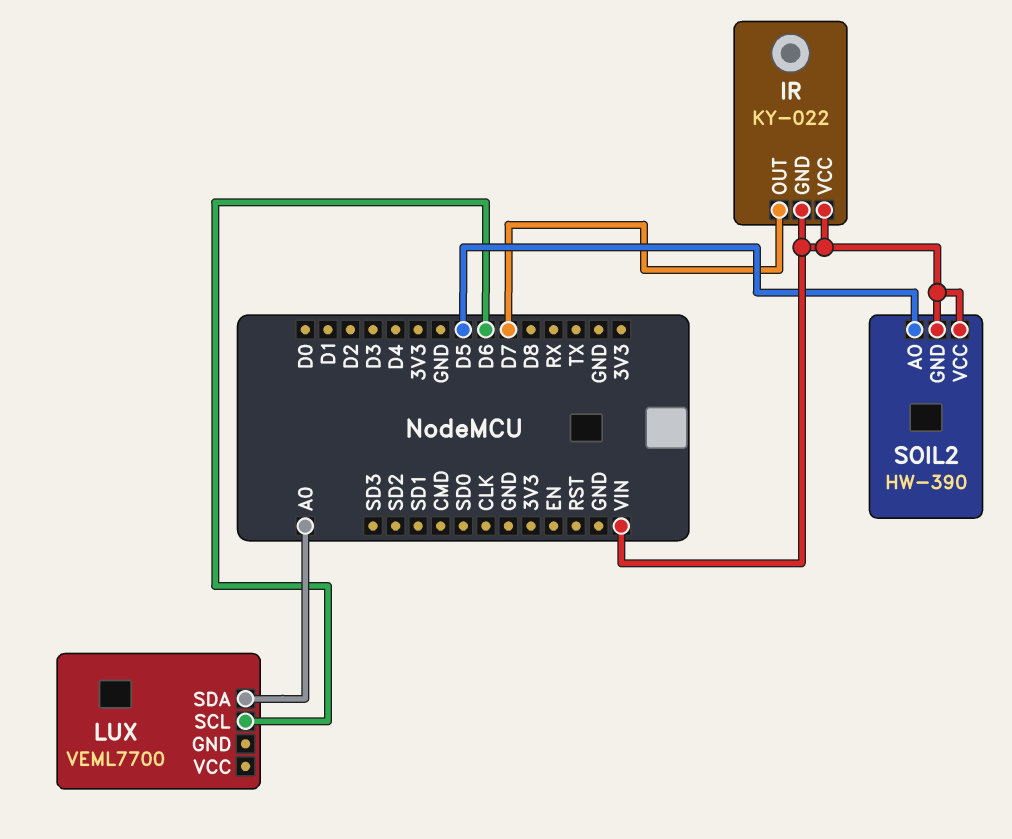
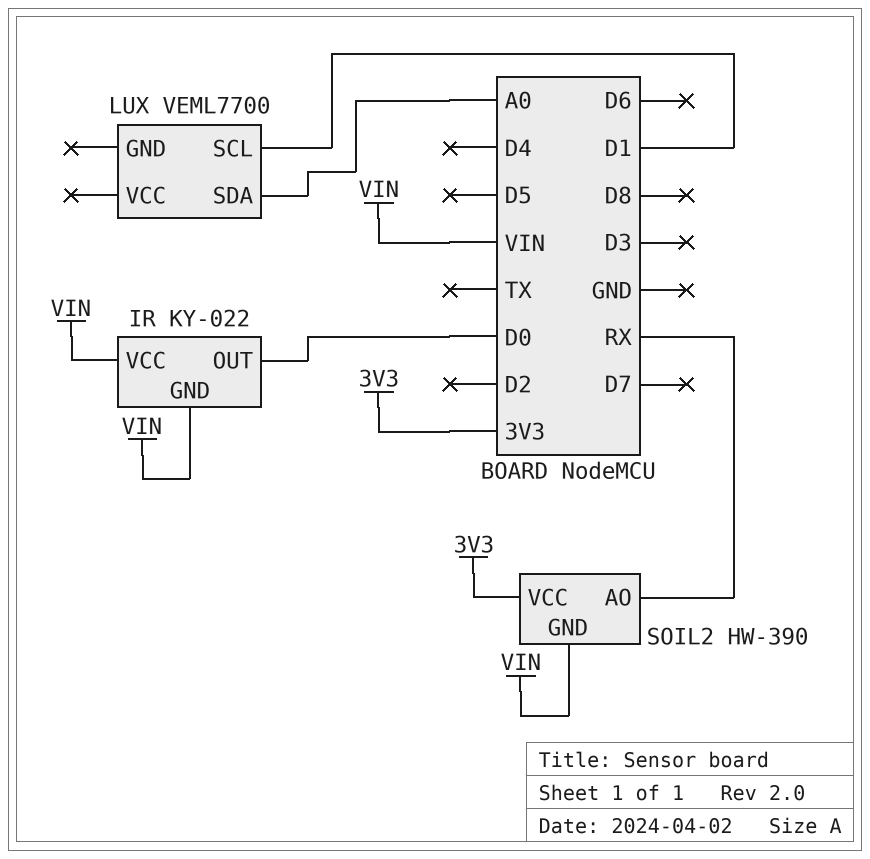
IR pin OUT: D7 -> D0
LUX pin SCL: D6 -> D1
SOIL2 pin AO: D5 -> RX
SOIL2 pin VCC: VIN -> 3V3

